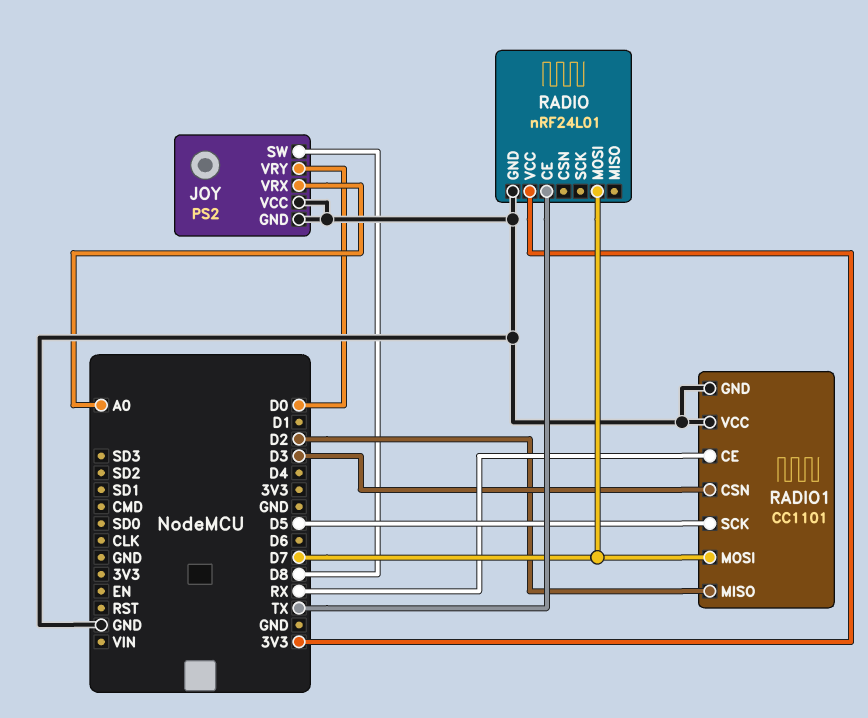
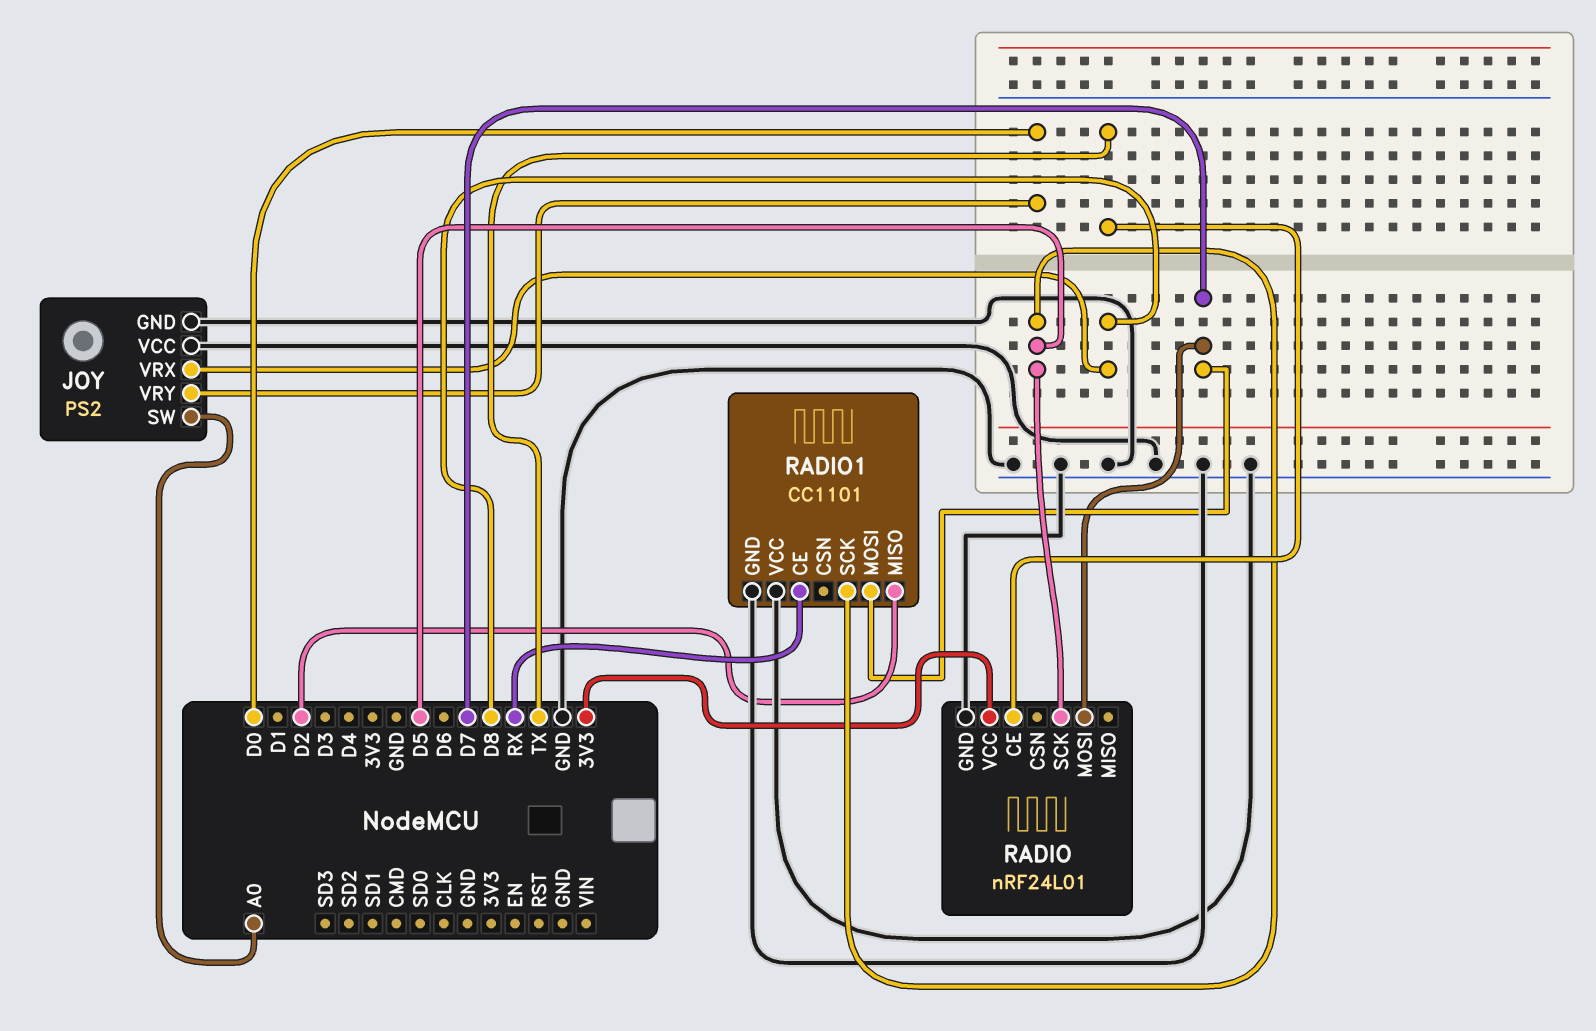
JOY pin SW: D8 -> A0
JOY pin VRX: A0 -> D8
RADIO pin SCK: none -> D5
RADIO1 pin CSN: D3 -> none

